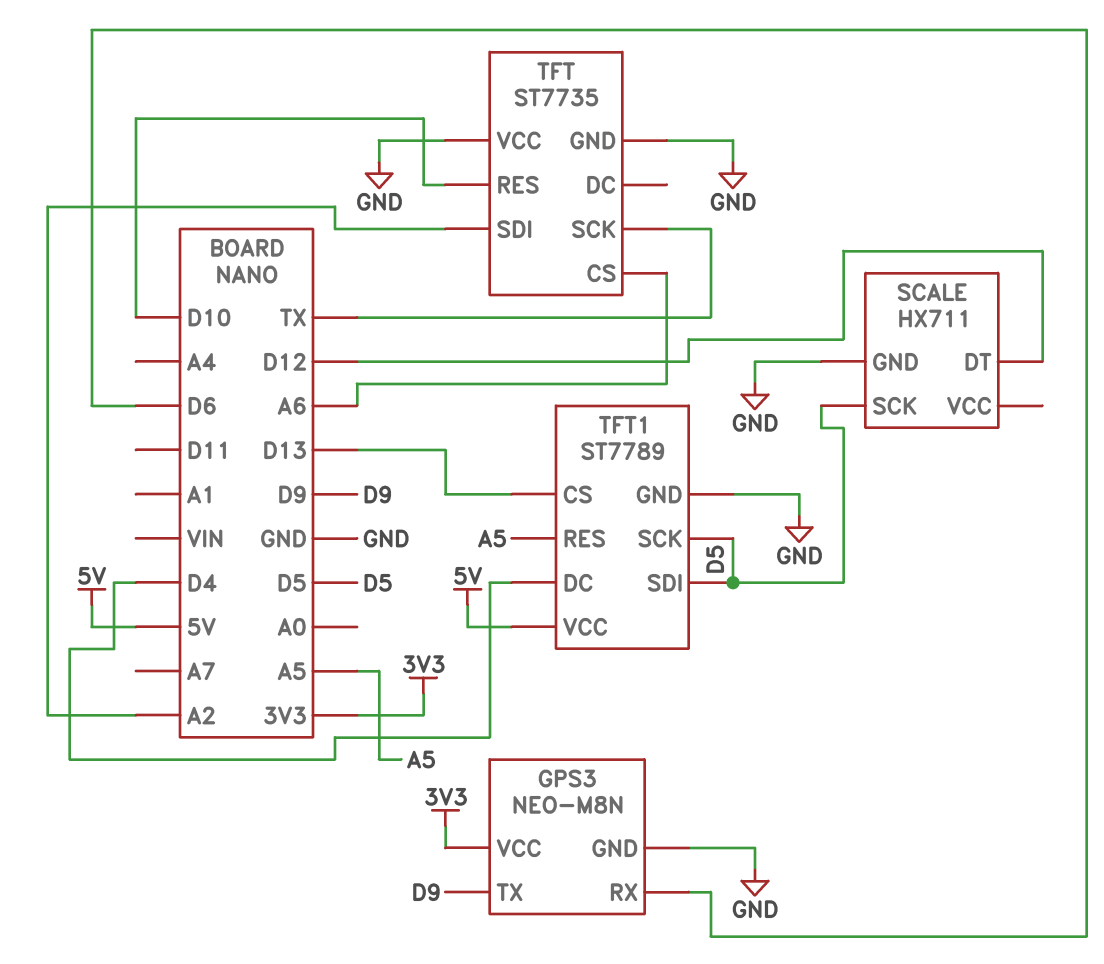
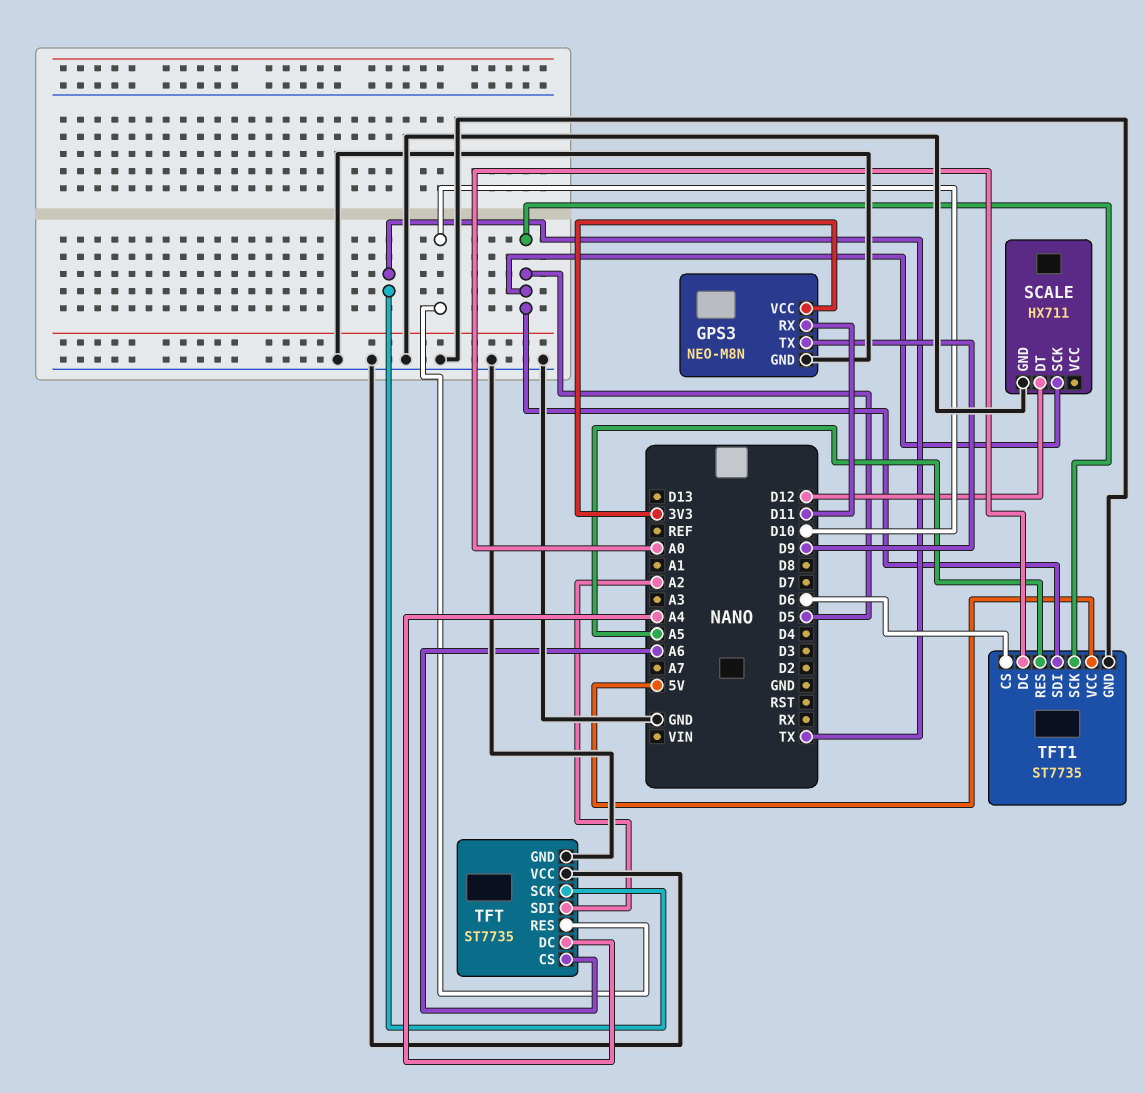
GPS3 pin RX: D6 -> D11
TFT pin DC: none -> A4
TFT1: ST7789 -> ST7735
TFT1 pin CS: D13 -> D6
TFT1 pin DC: D4 -> A0

